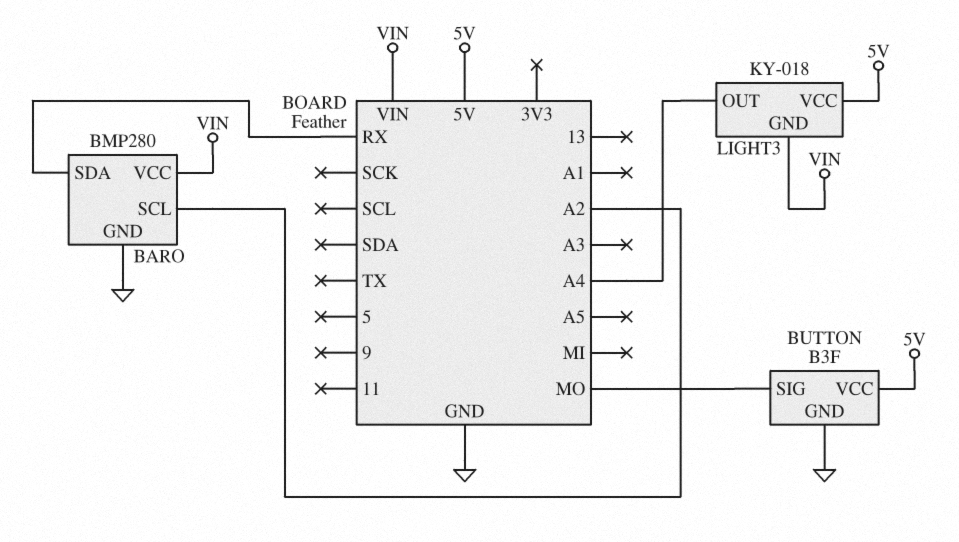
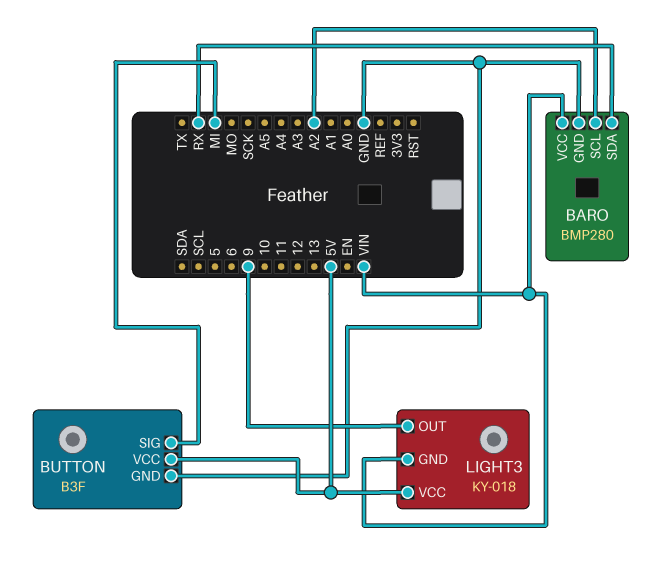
BUTTON pin SIG: MO -> MI
LIGHT3 pin OUT: A4 -> 9

